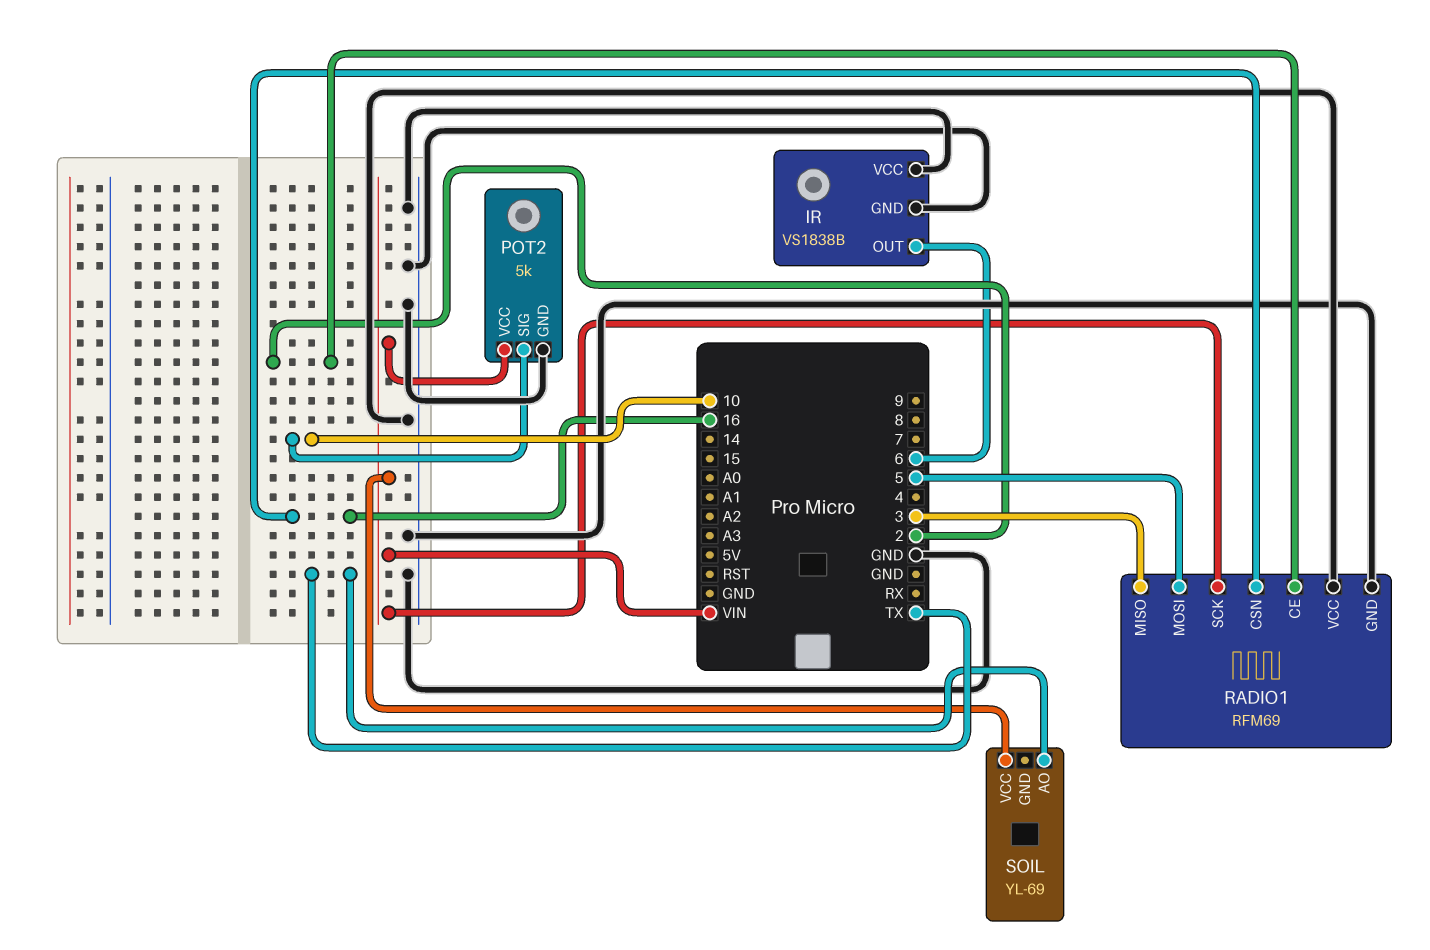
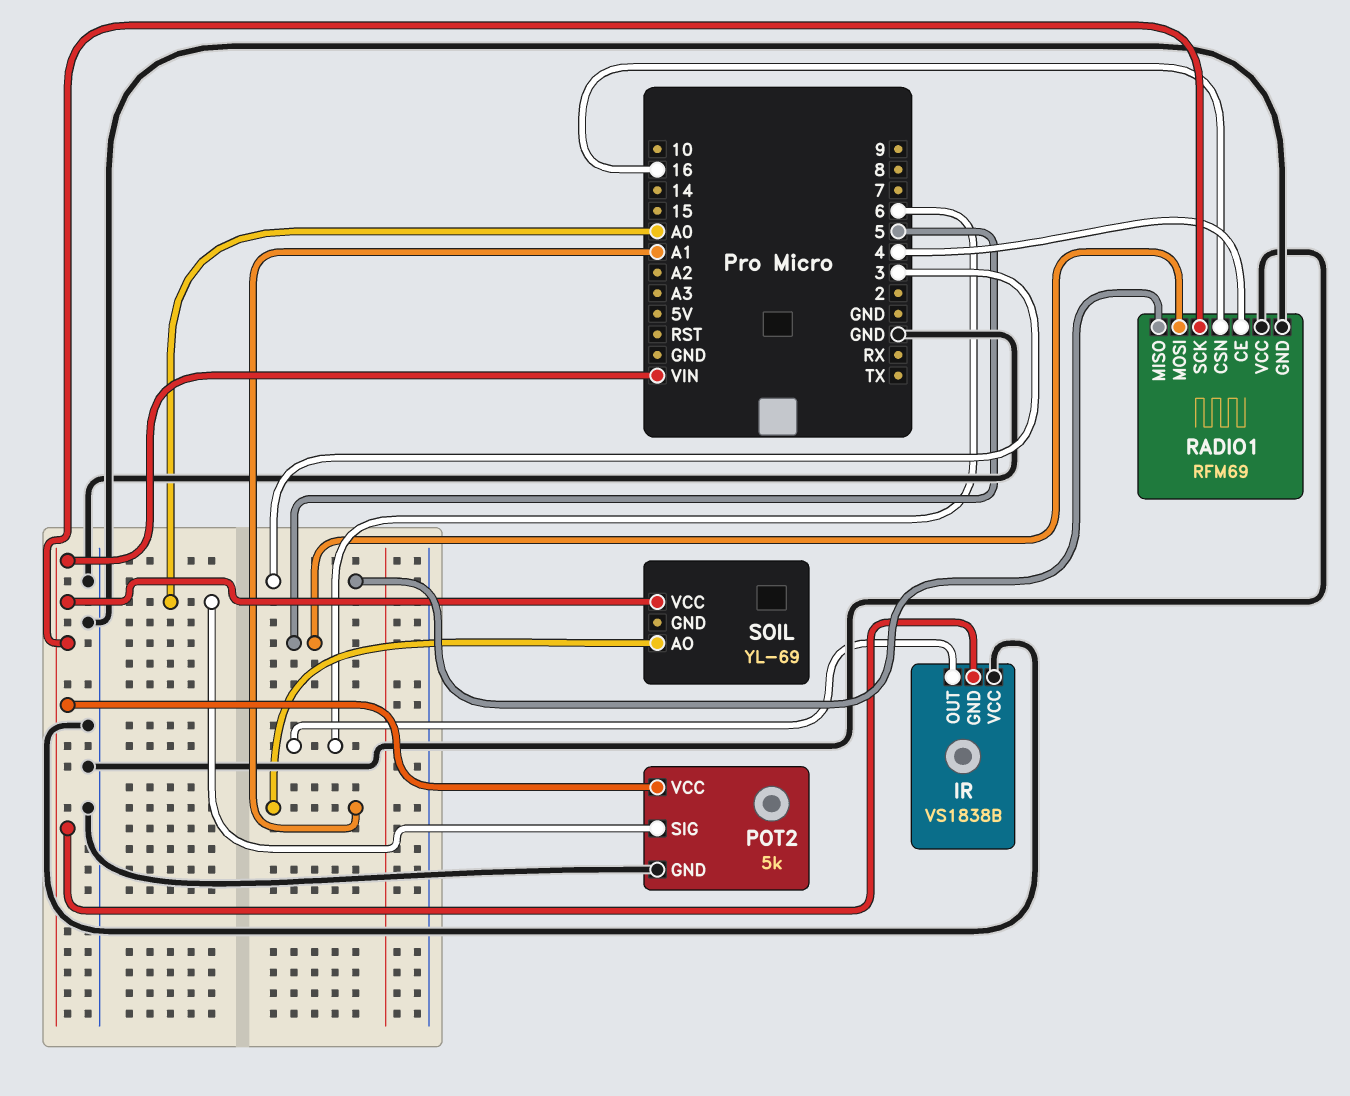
IR pin GND: GND -> VIN
POT2 pin SIG: 10 -> A0
RADIO1 pin CE: 2 -> 4
SOIL pin AO: TX -> A1

